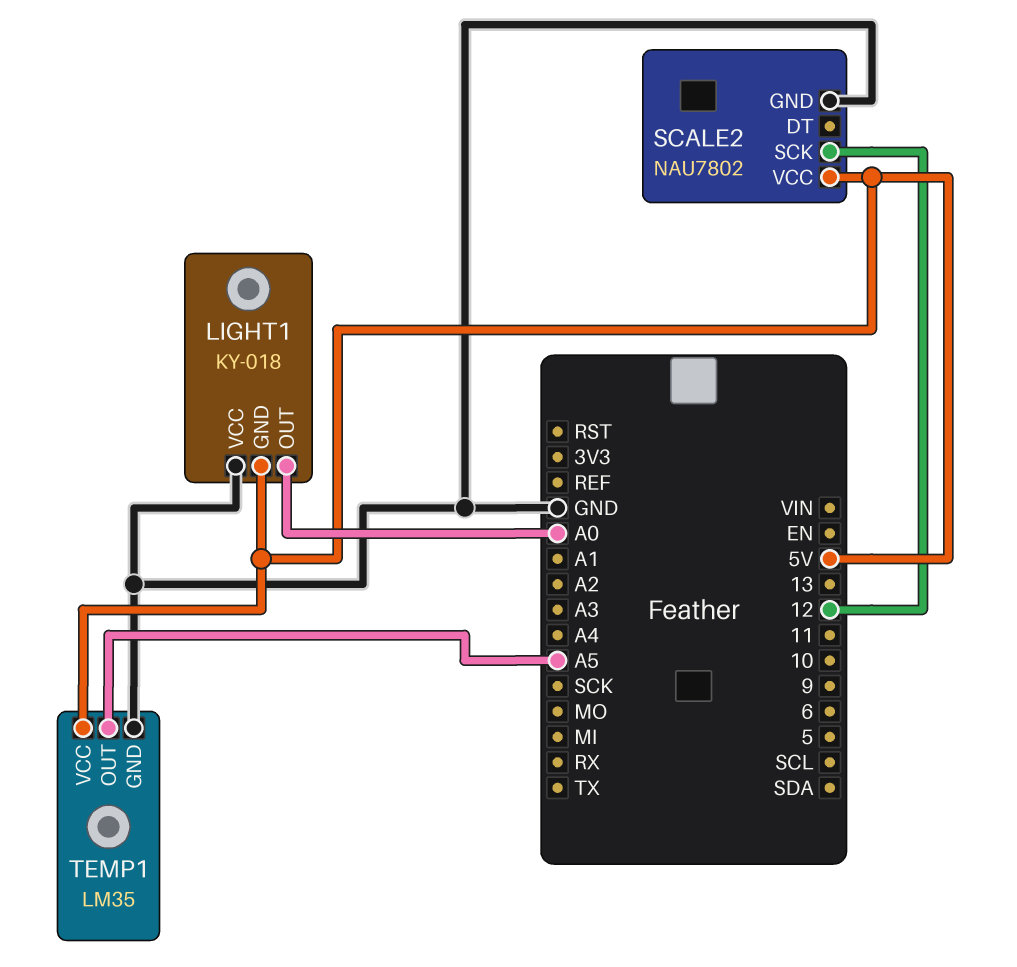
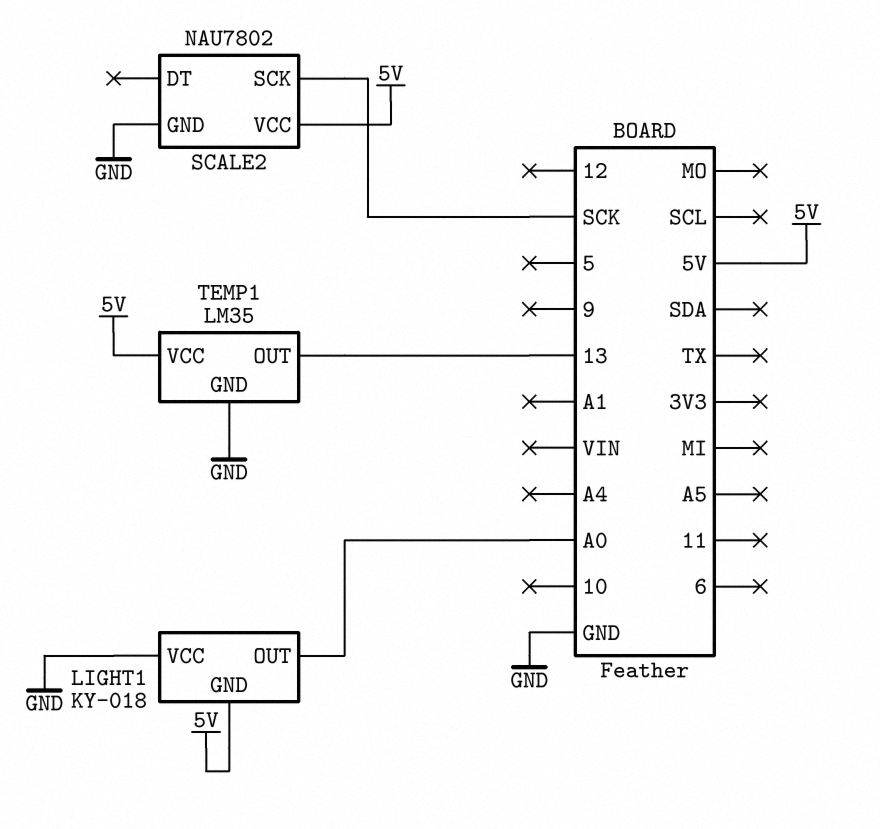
SCALE2 pin SCK: 12 -> SCK
TEMP1 pin OUT: A5 -> 13

